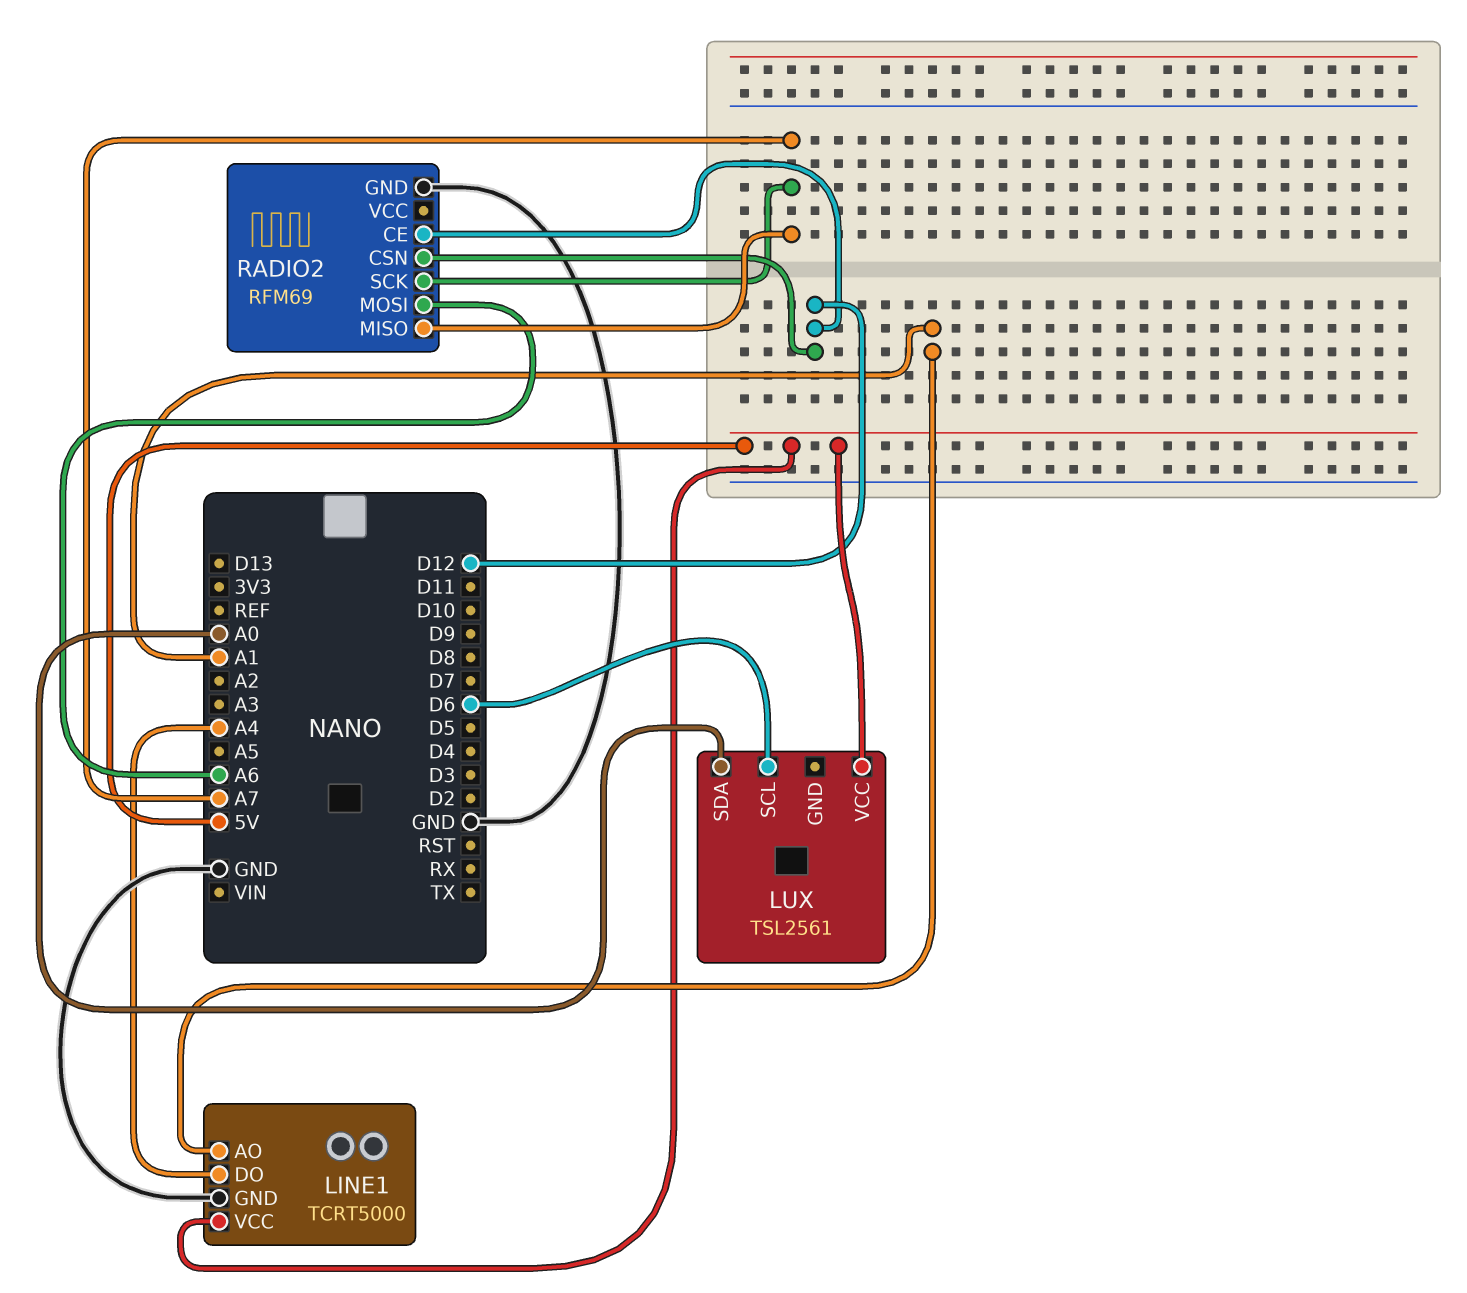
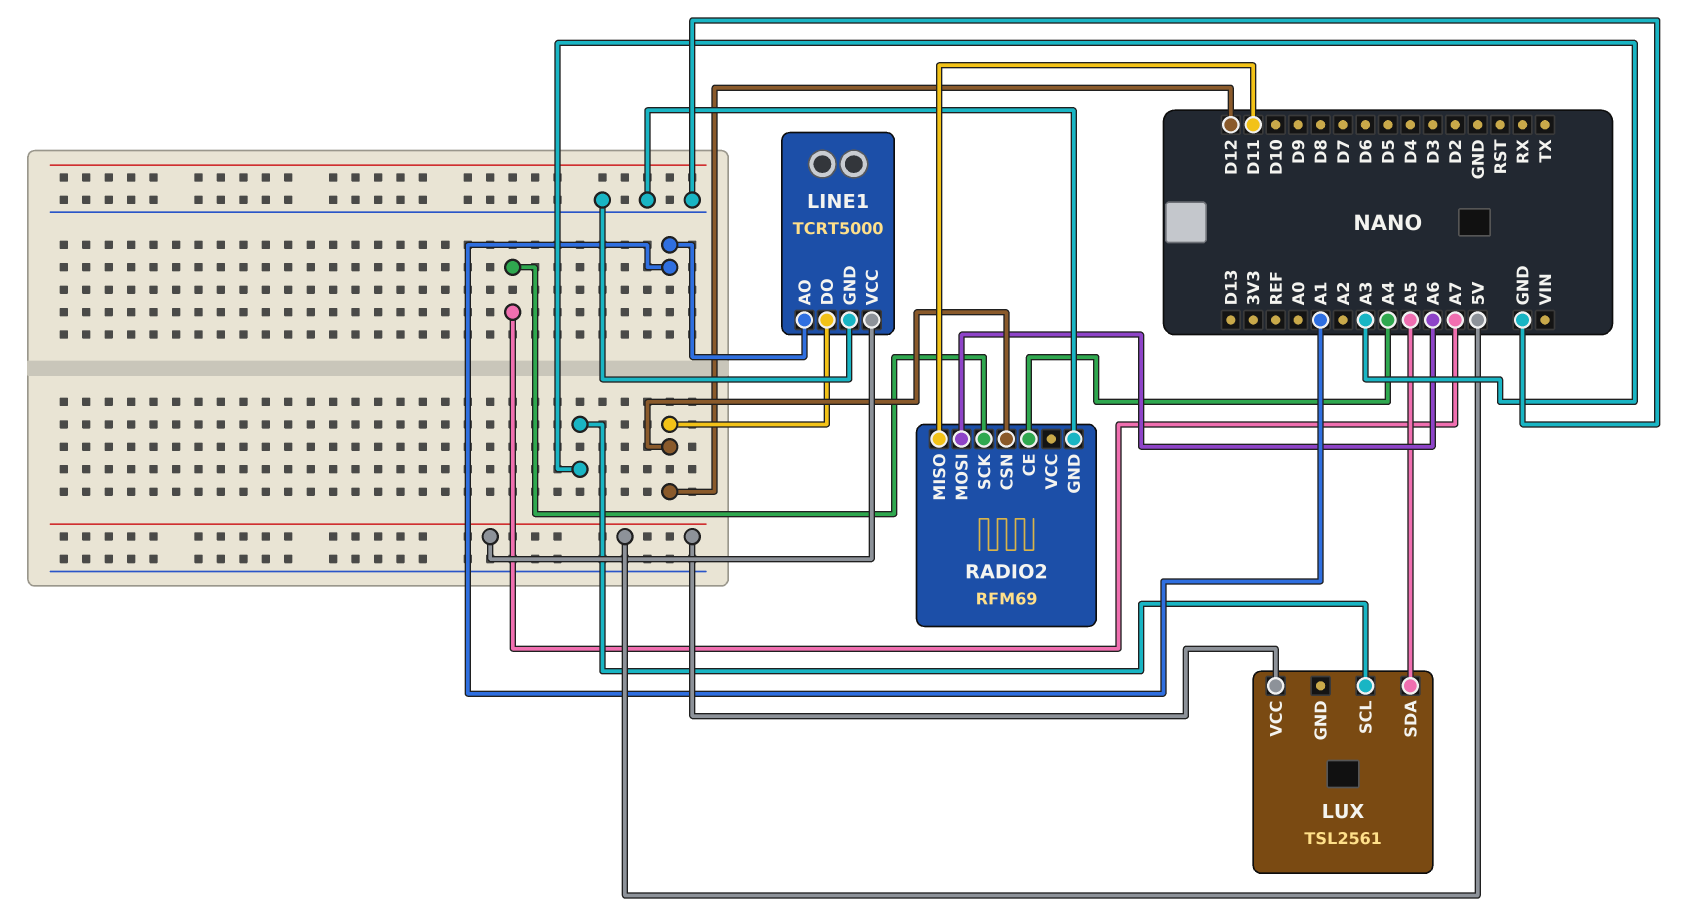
LINE1 pin DO: A4 -> D12
LUX pin SCL: D6 -> A3
LUX pin SDA: A0 -> A5
RADIO2 pin CE: D12 -> A4
RADIO2 pin MISO: A7 -> D11

